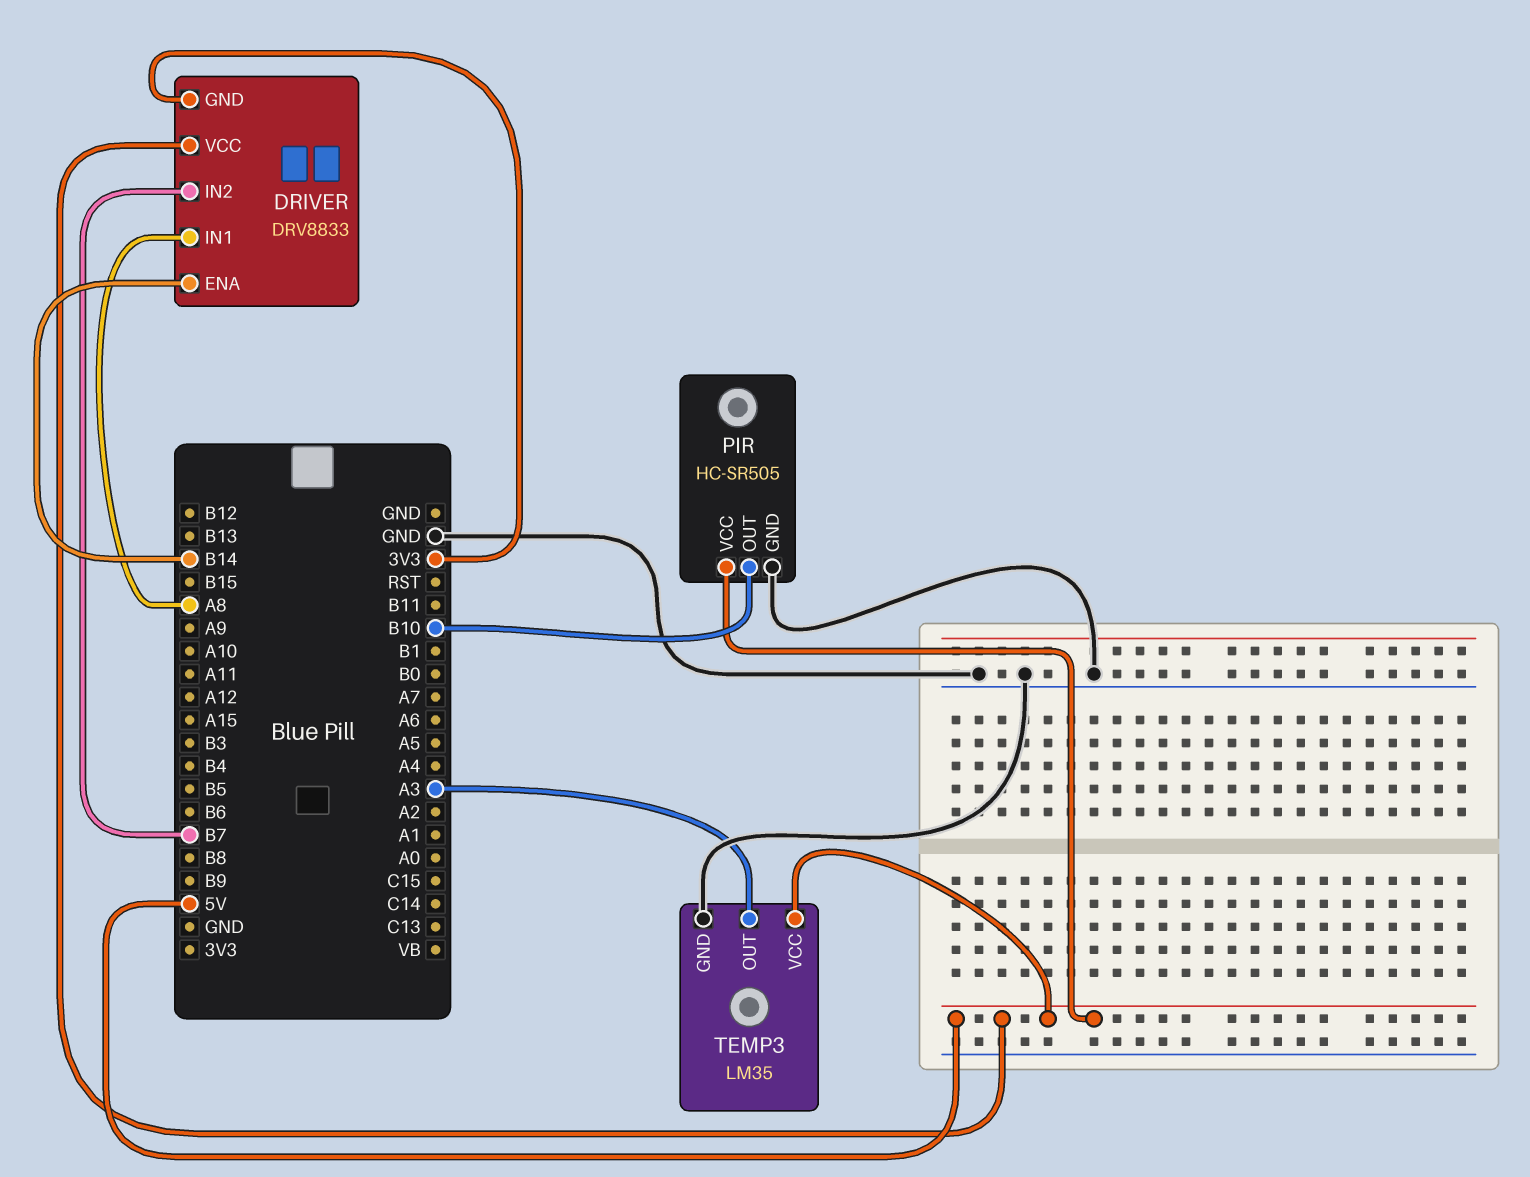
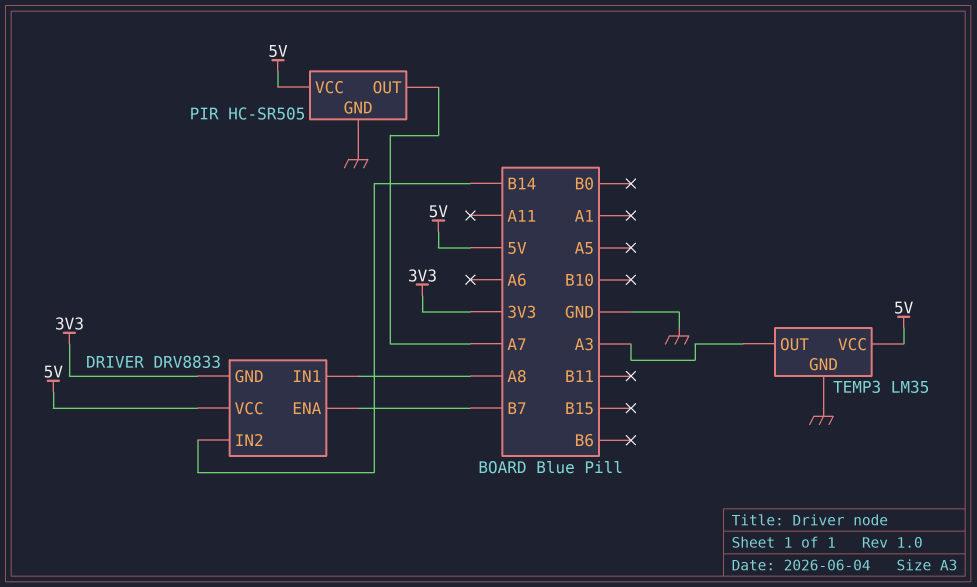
DRIVER pin ENA: B14 -> B7
DRIVER pin IN2: B7 -> B14
PIR pin OUT: B10 -> A7

